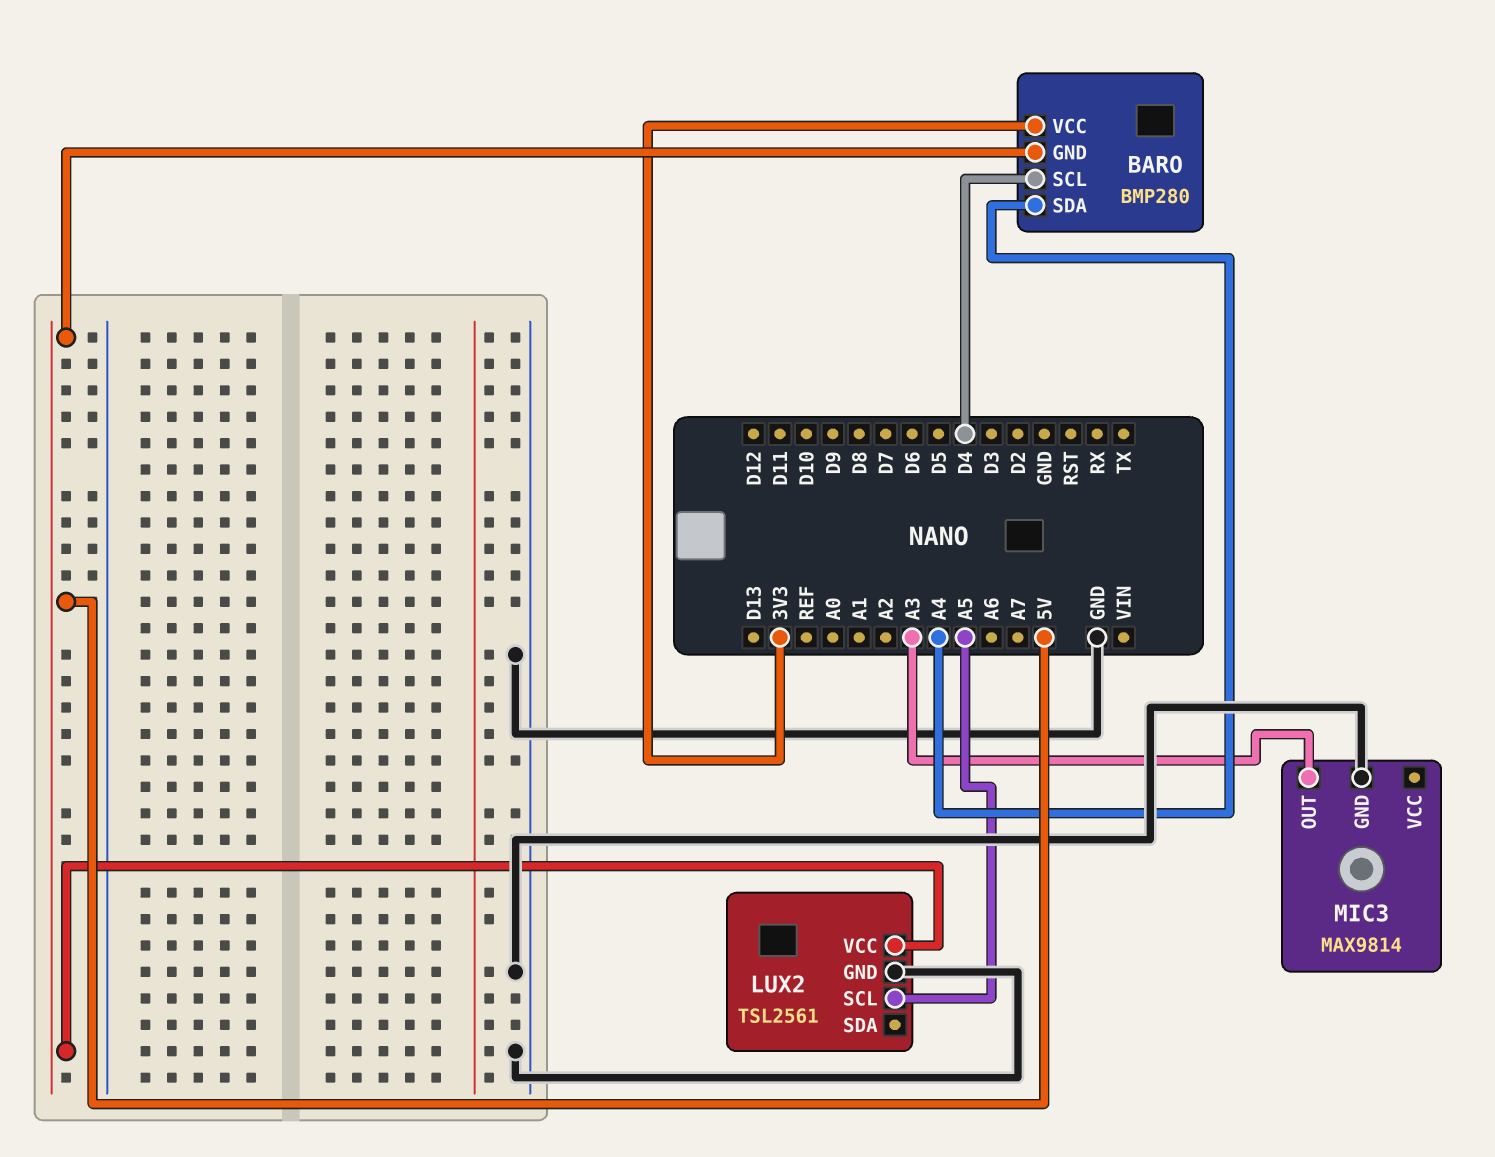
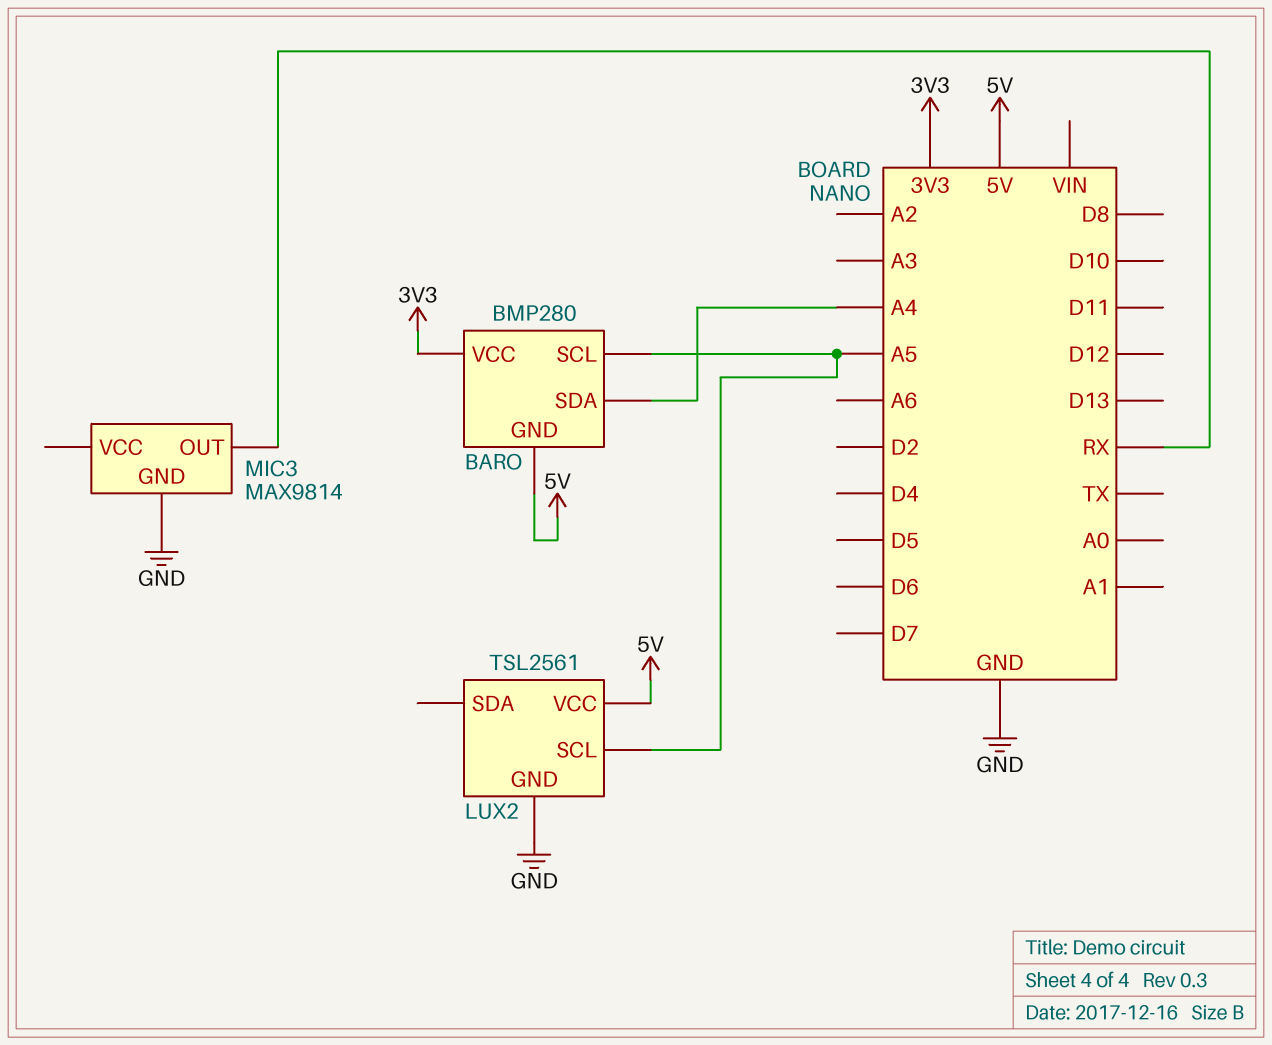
BARO pin SCL: D4 -> A5
MIC3 pin OUT: A3 -> RX

